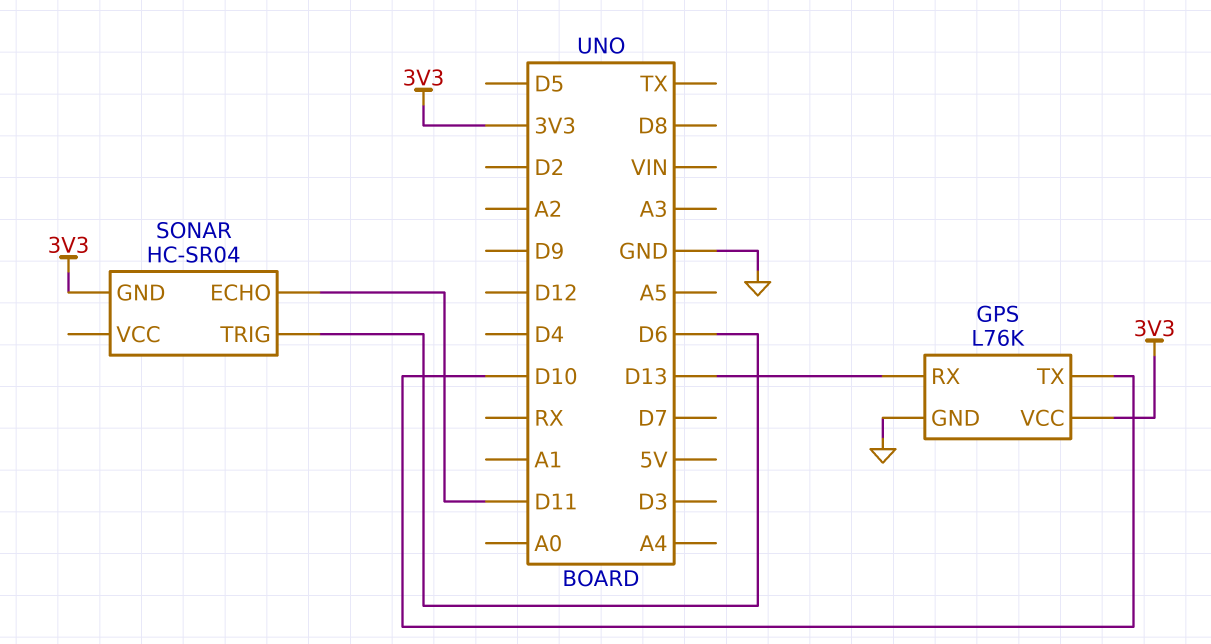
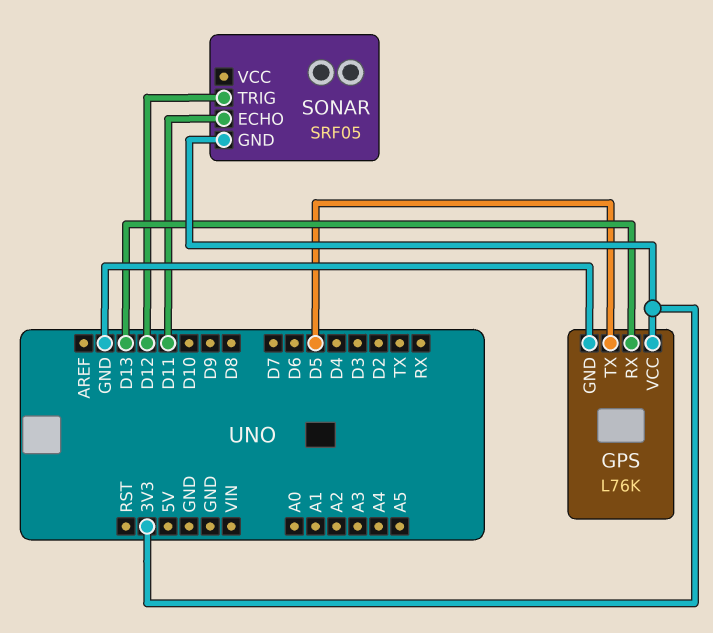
GPS pin TX: D10 -> D5
SONAR: HC-SR04 -> SRF05
SONAR pin TRIG: D6 -> D12

